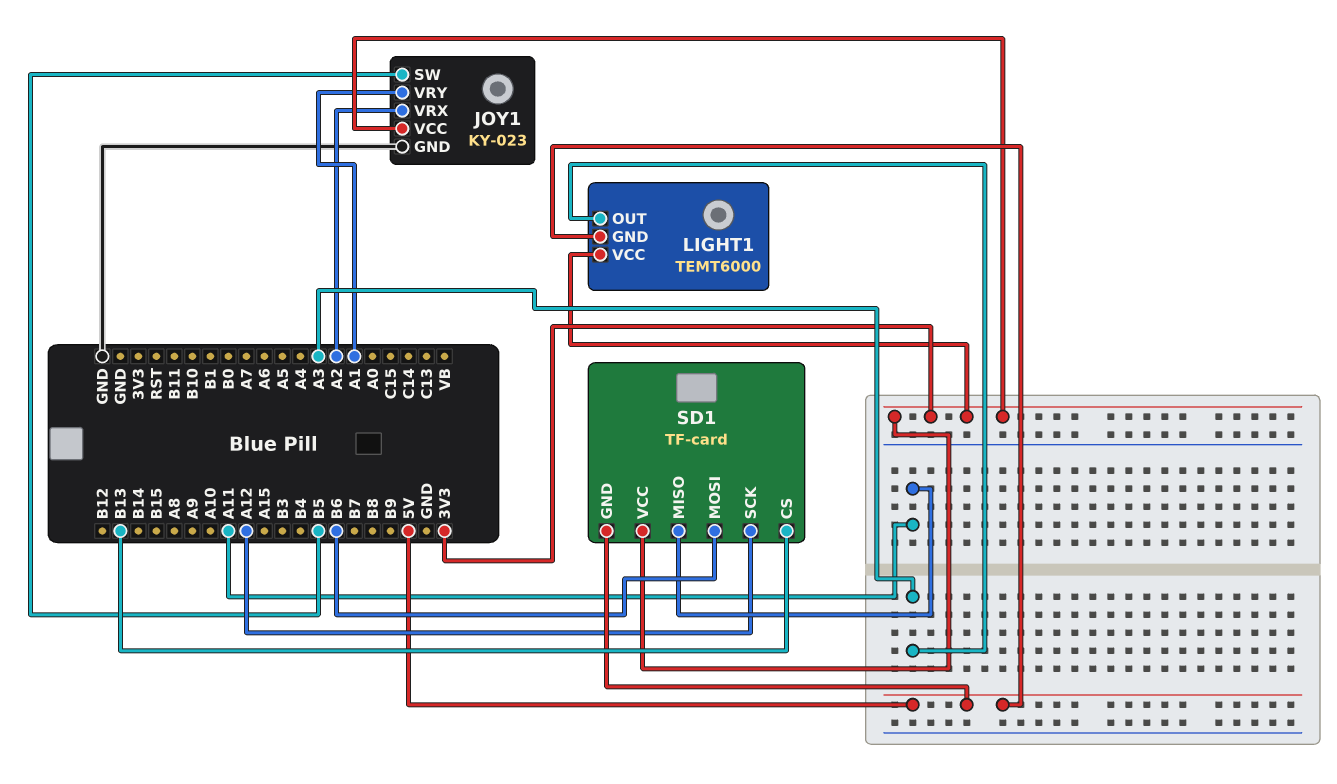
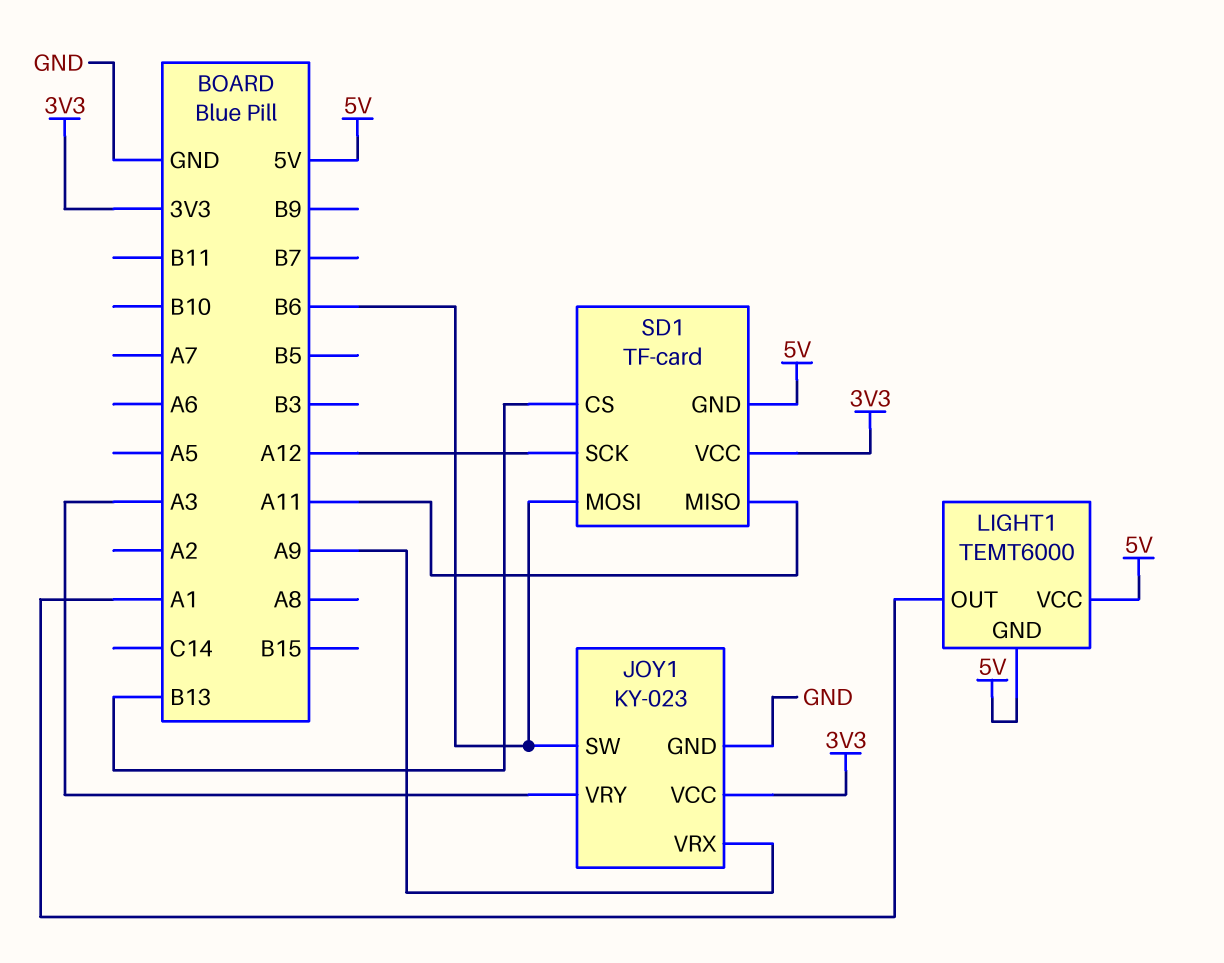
JOY1 pin SW: B5 -> B6
JOY1 pin VRX: A2 -> A9
JOY1 pin VRY: A1 -> A3
LIGHT1 pin OUT: A3 -> A1
LIGHT1 pin VCC: 3V3 -> 5V

